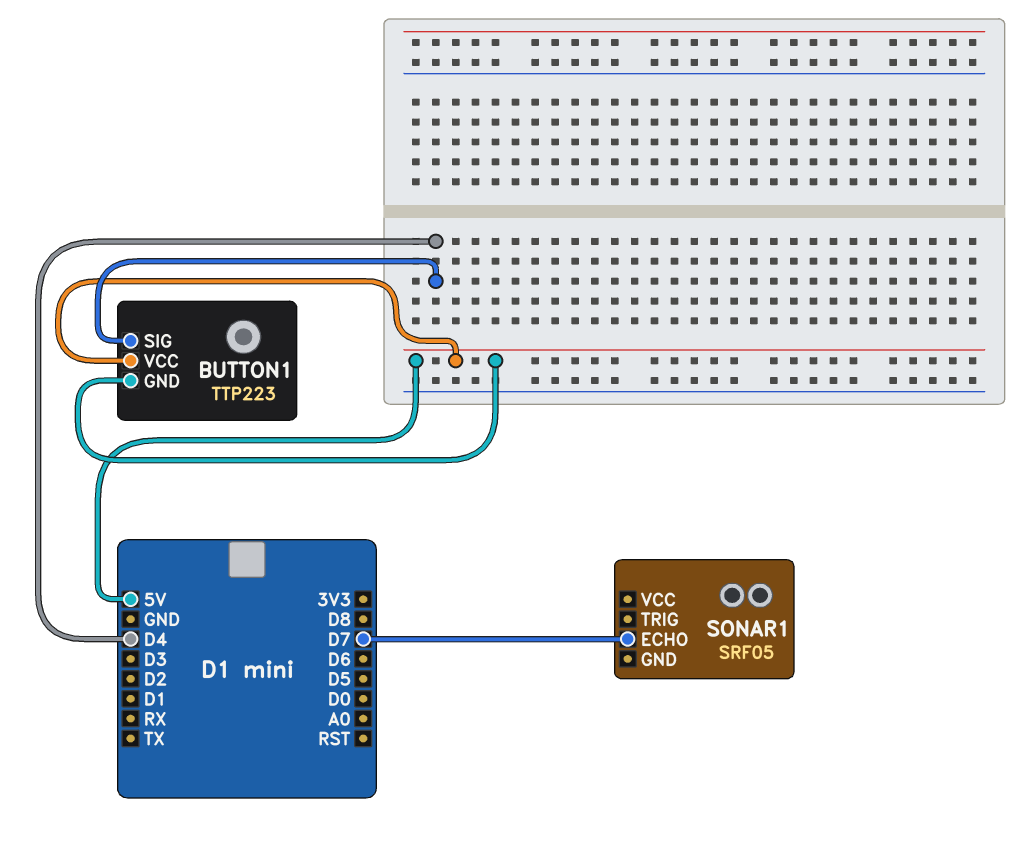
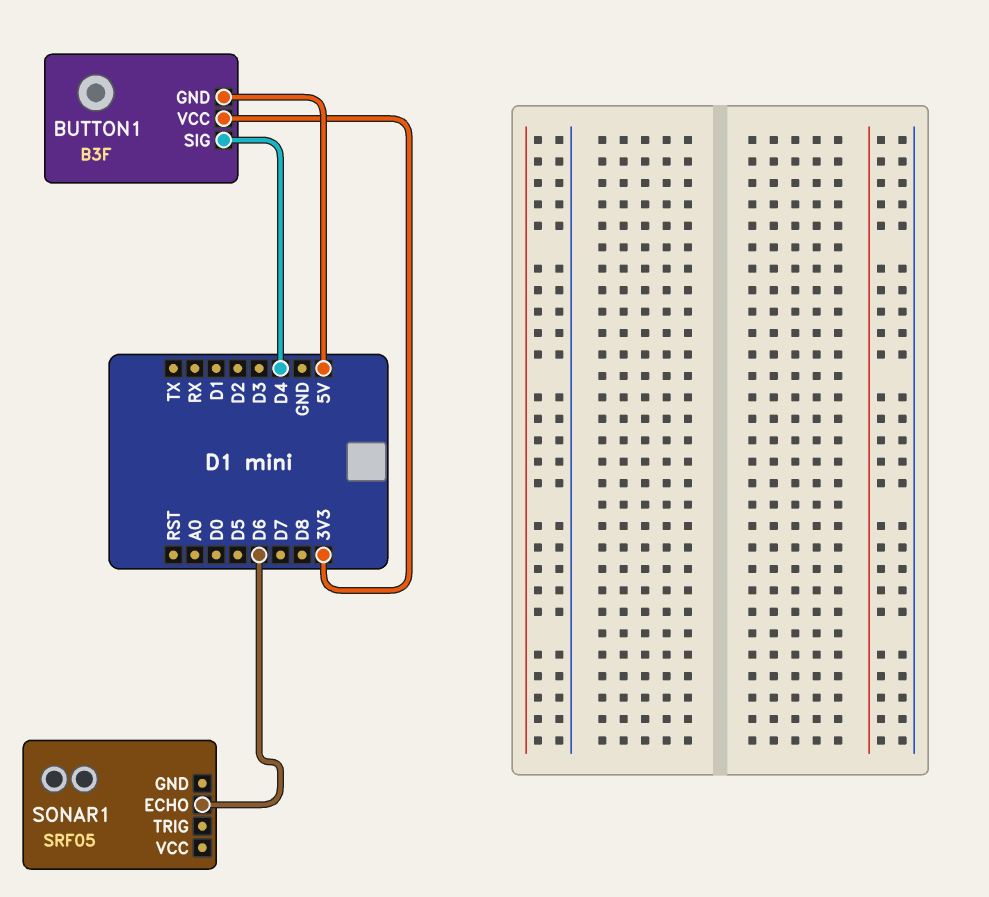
BUTTON1: TTP223 -> B3F
BUTTON1 pin VCC: 5V -> 3V3
SONAR1 pin ECHO: D7 -> D6

